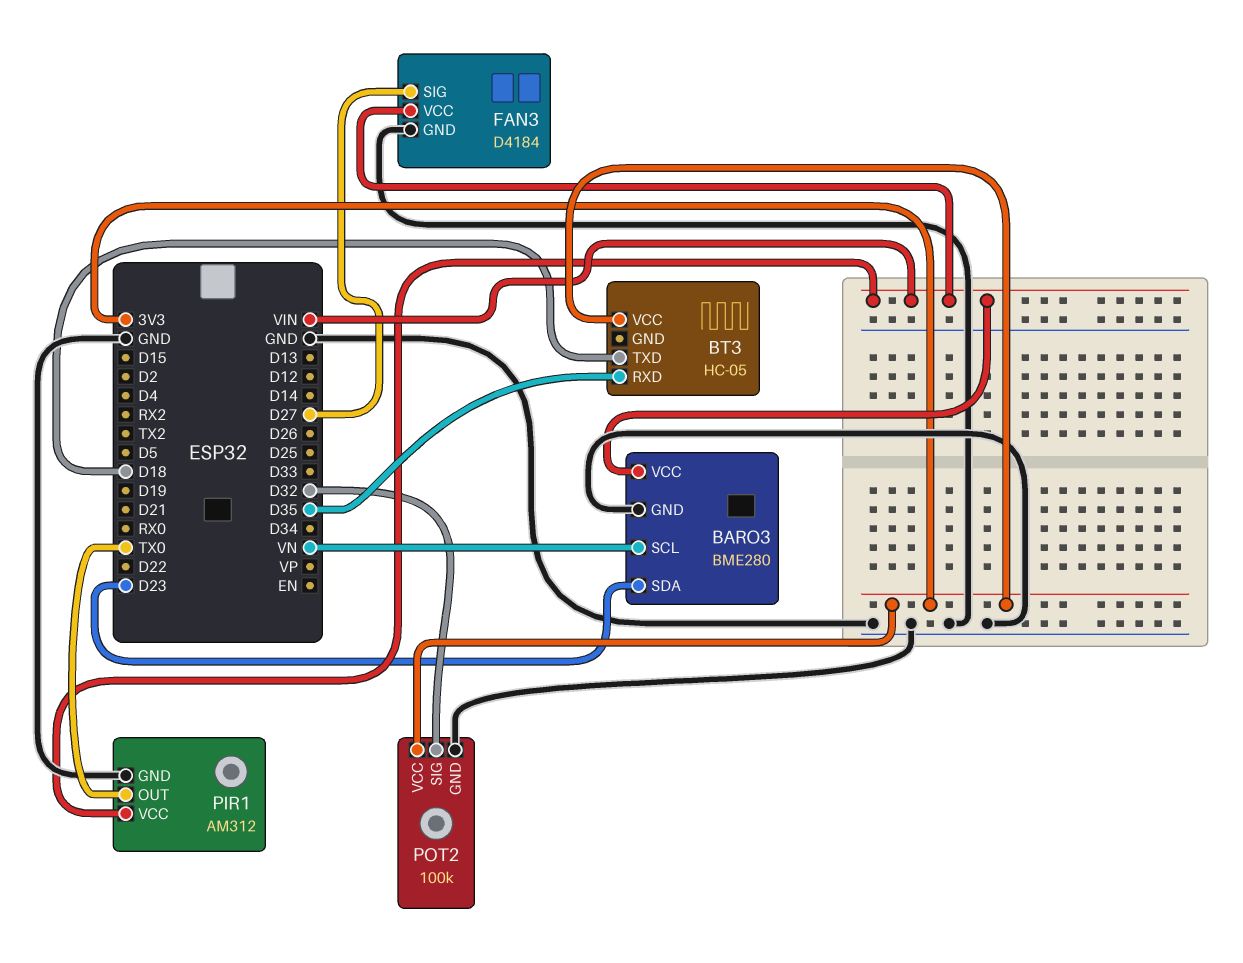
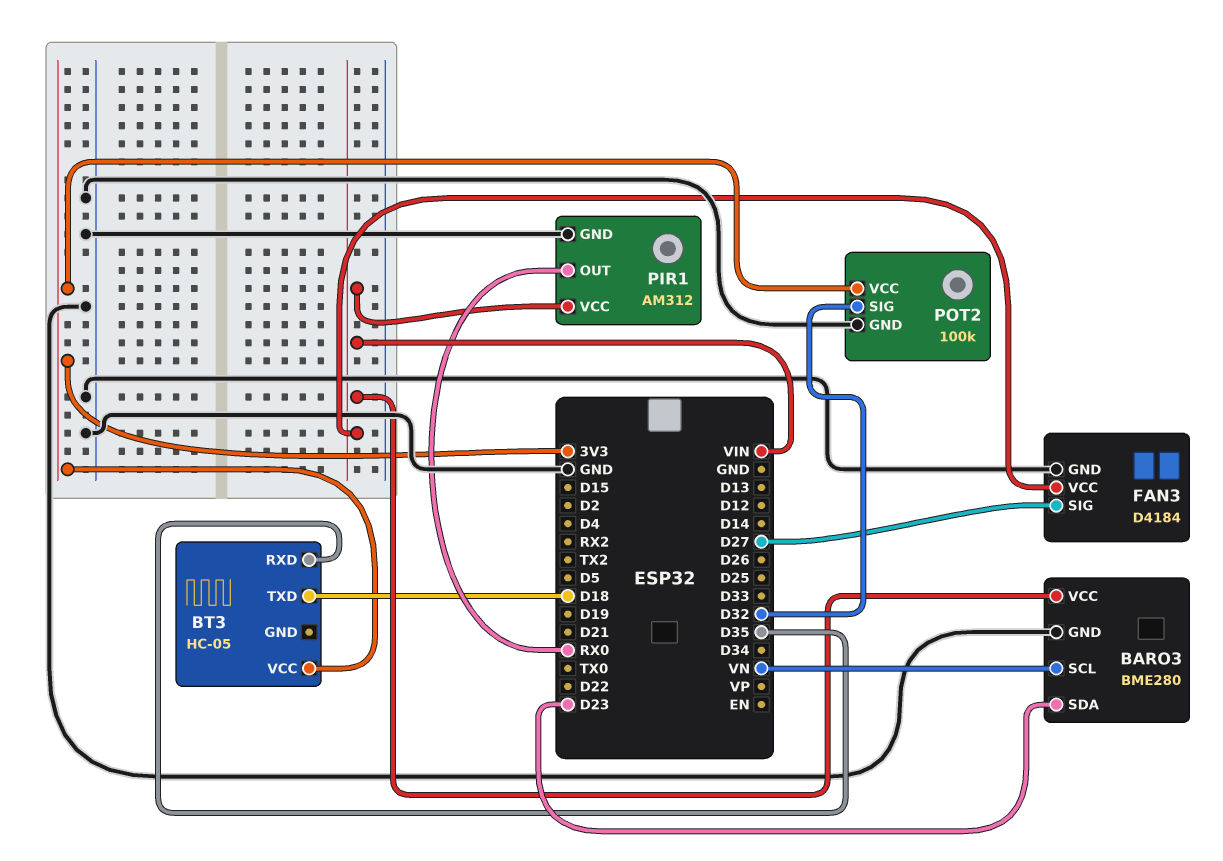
PIR1 pin OUT: TX0 -> RX0

